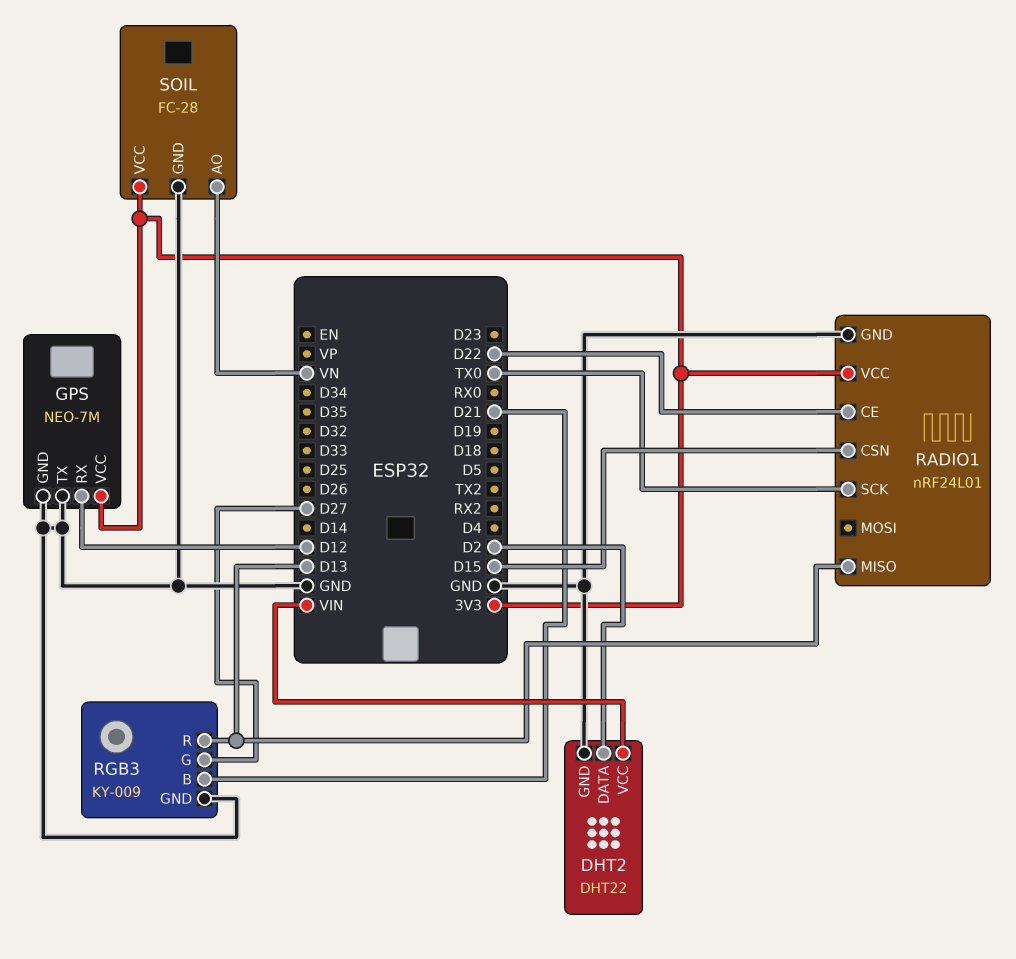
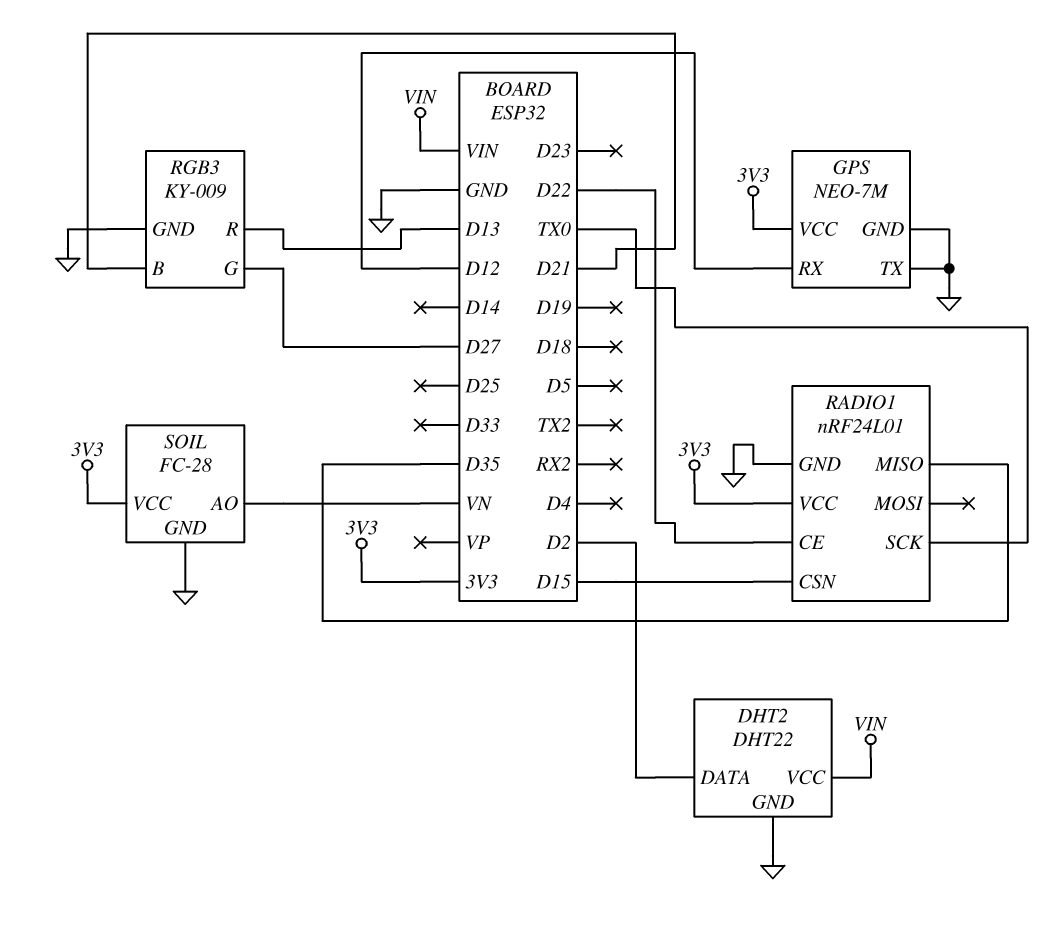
RADIO1 pin MISO: D13 -> D35

